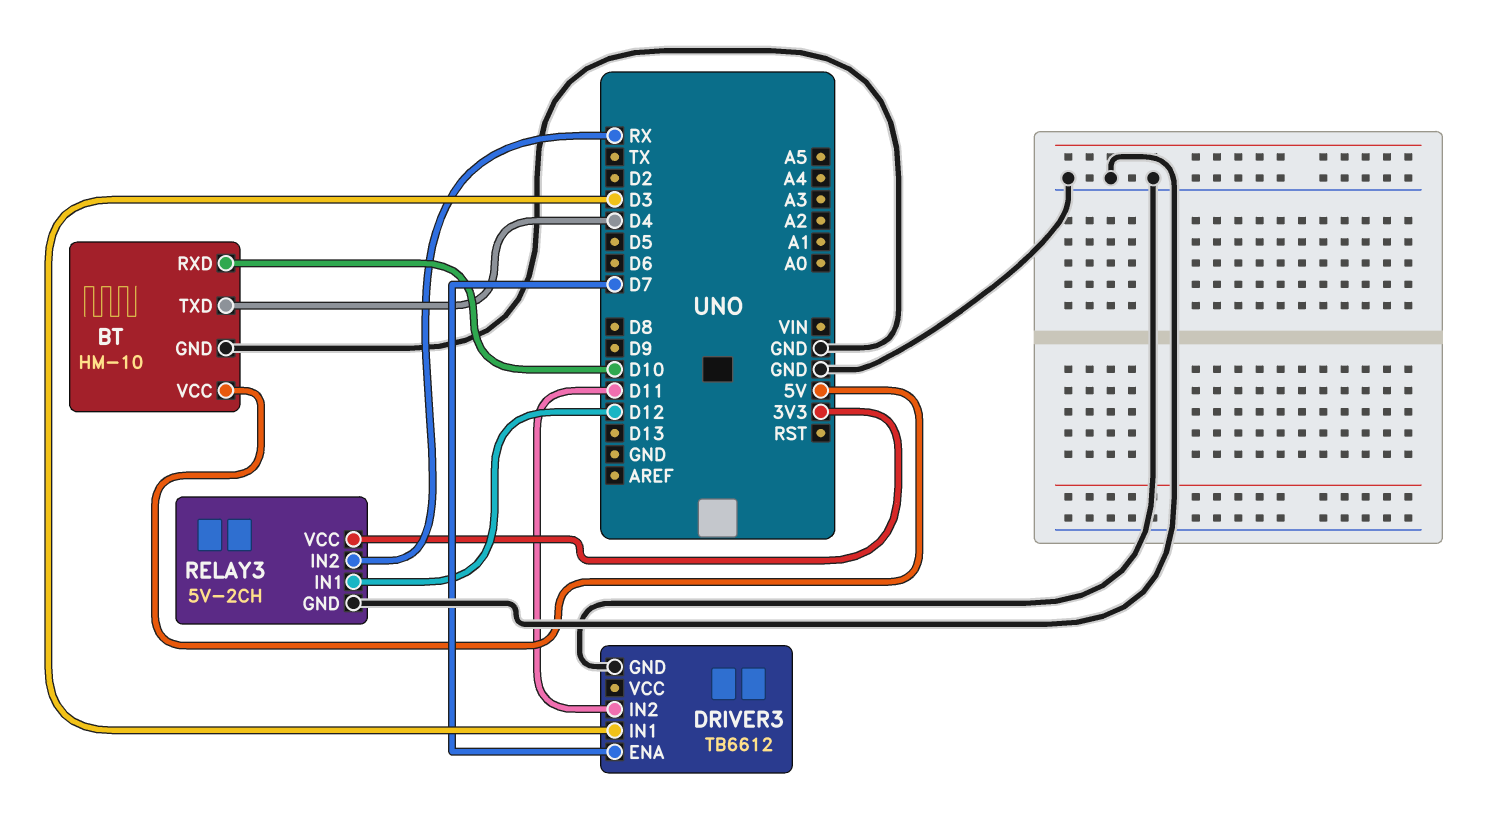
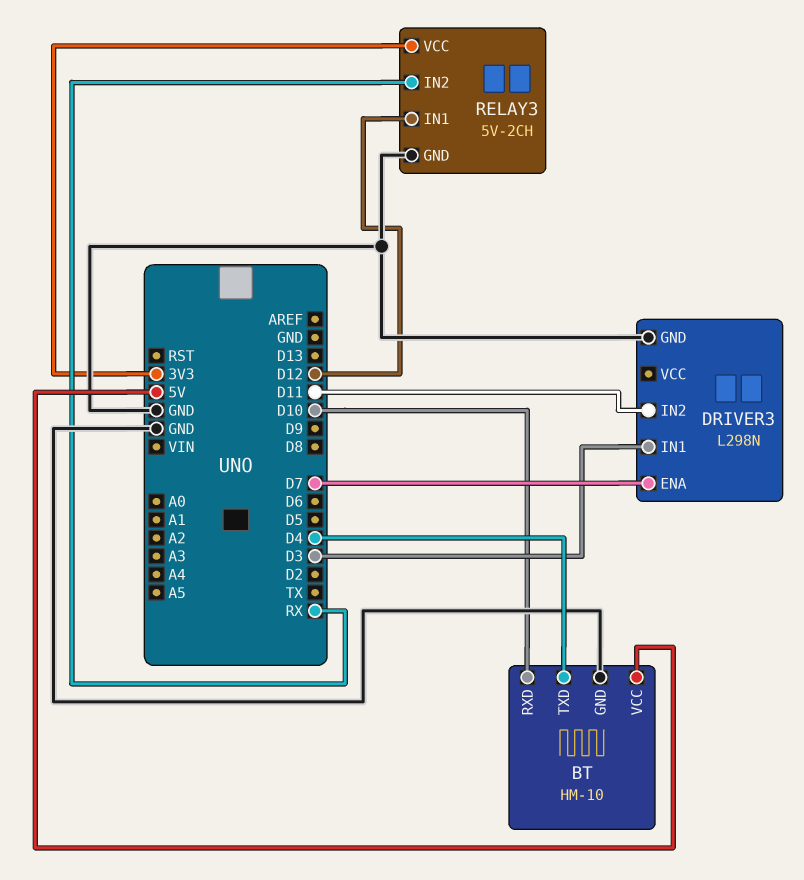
DRIVER3: TB6612 -> L298N

